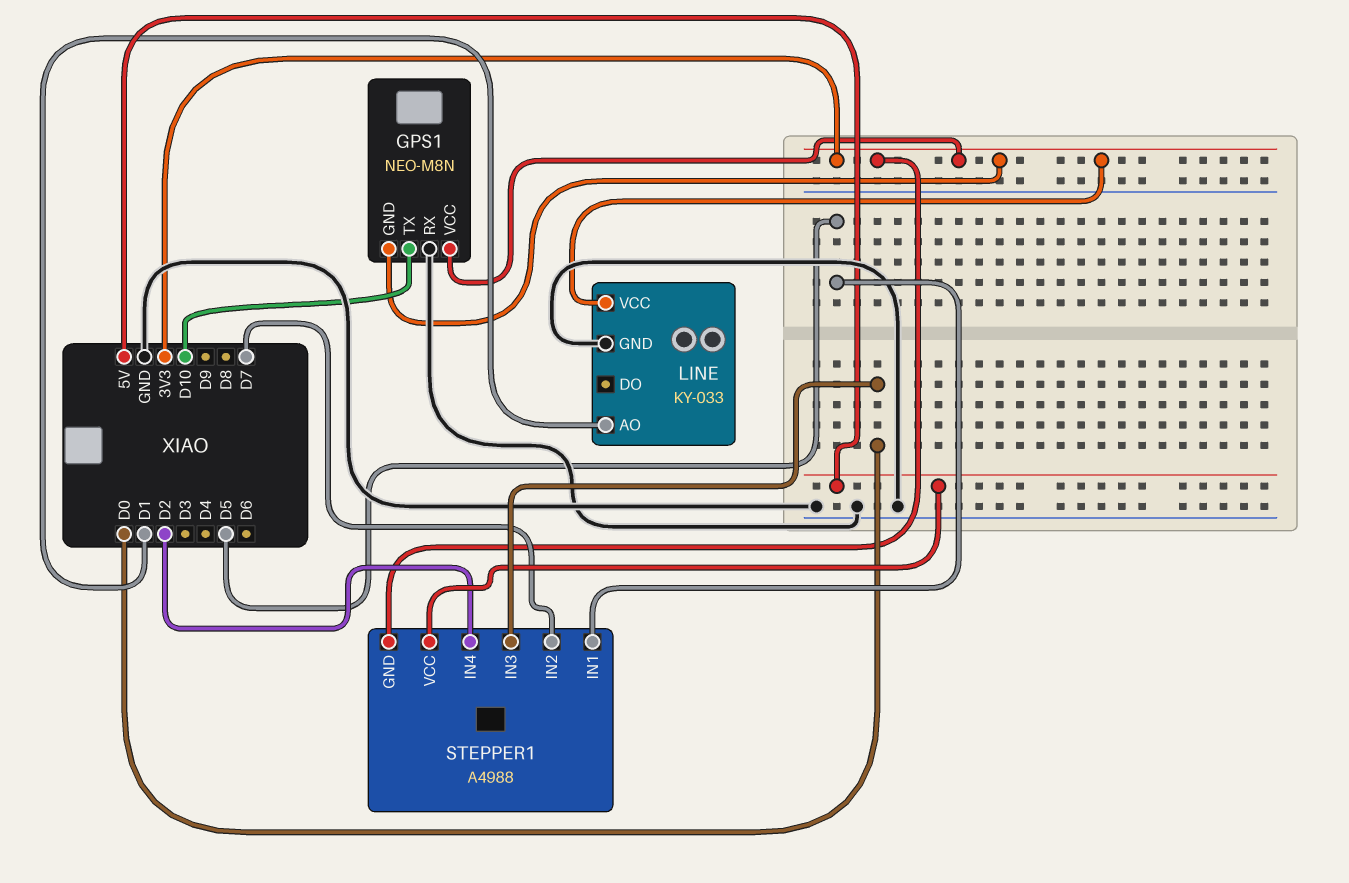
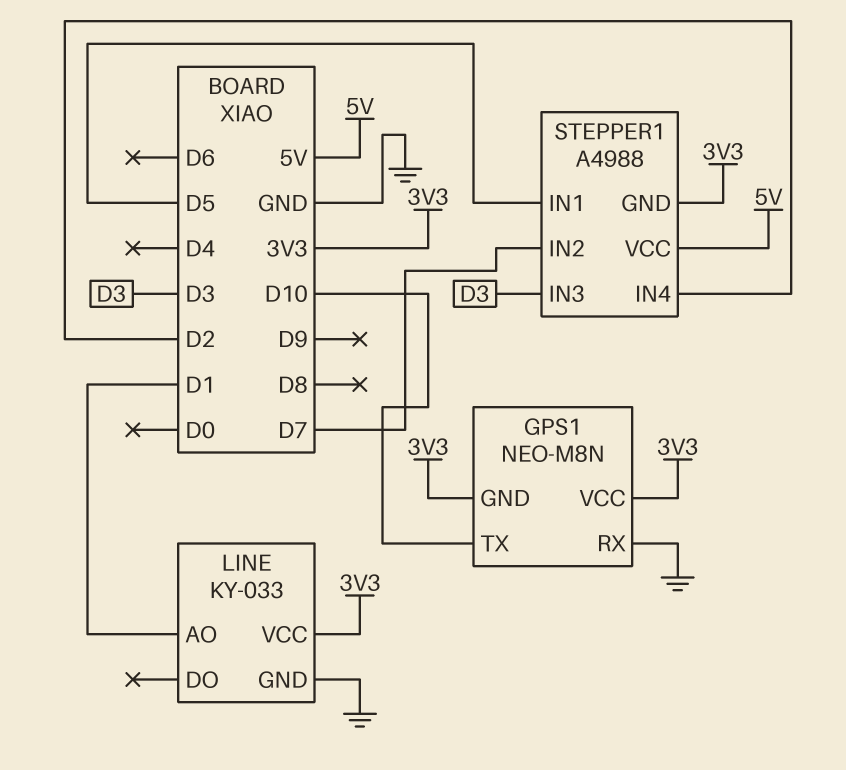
STEPPER1 pin IN3: D0 -> D3

